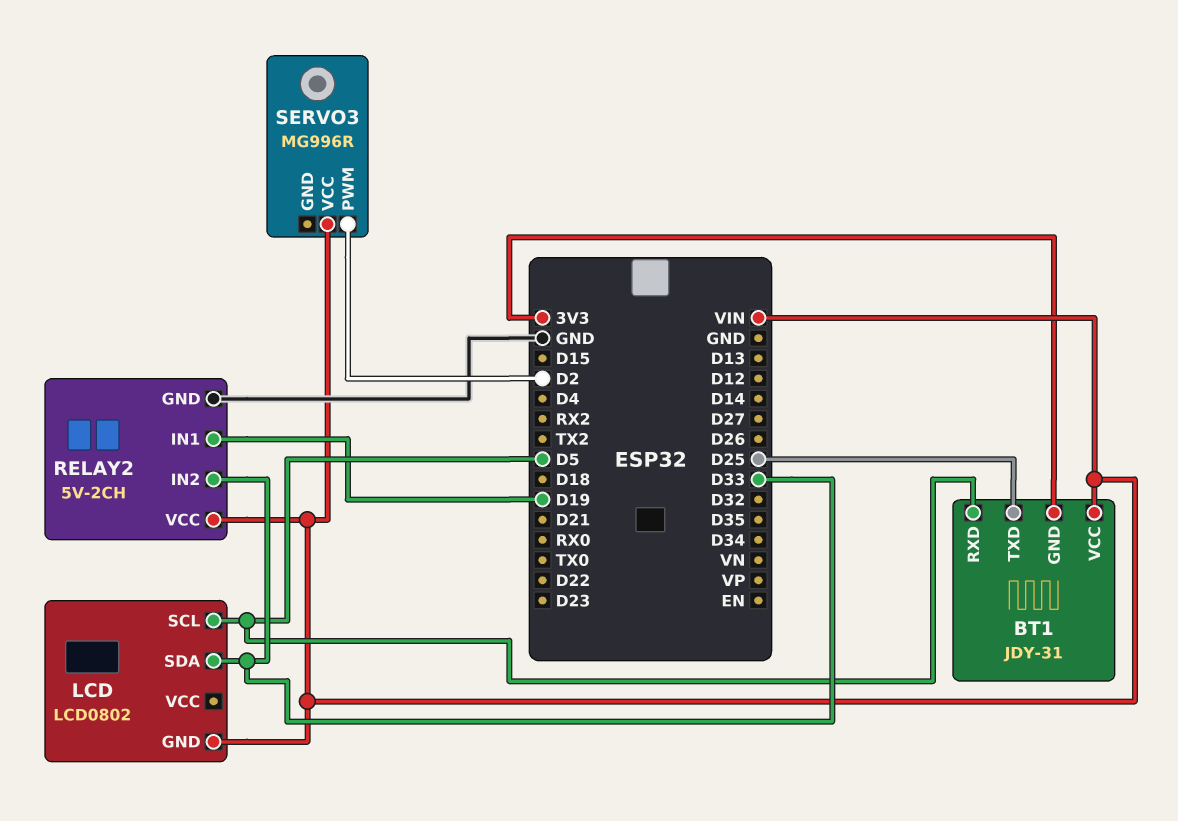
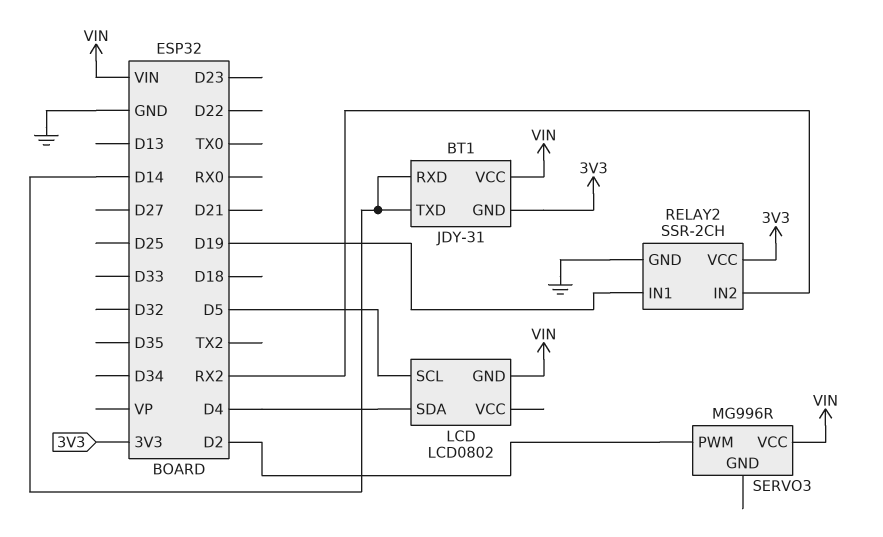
BT1 pin RXD: D5 -> D14
BT1 pin TXD: D25 -> D14
LCD pin SDA: D33 -> D4
RELAY2: 5V-2CH -> SSR-2CH
RELAY2 pin IN2: D33 -> RX2
RELAY2 pin VCC: VIN -> 3V3

